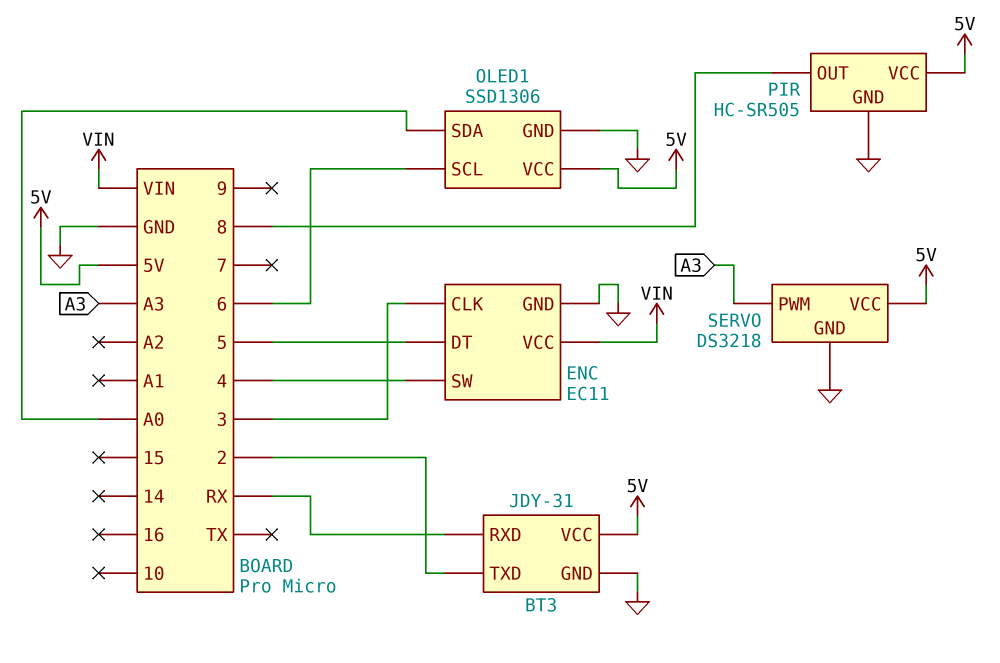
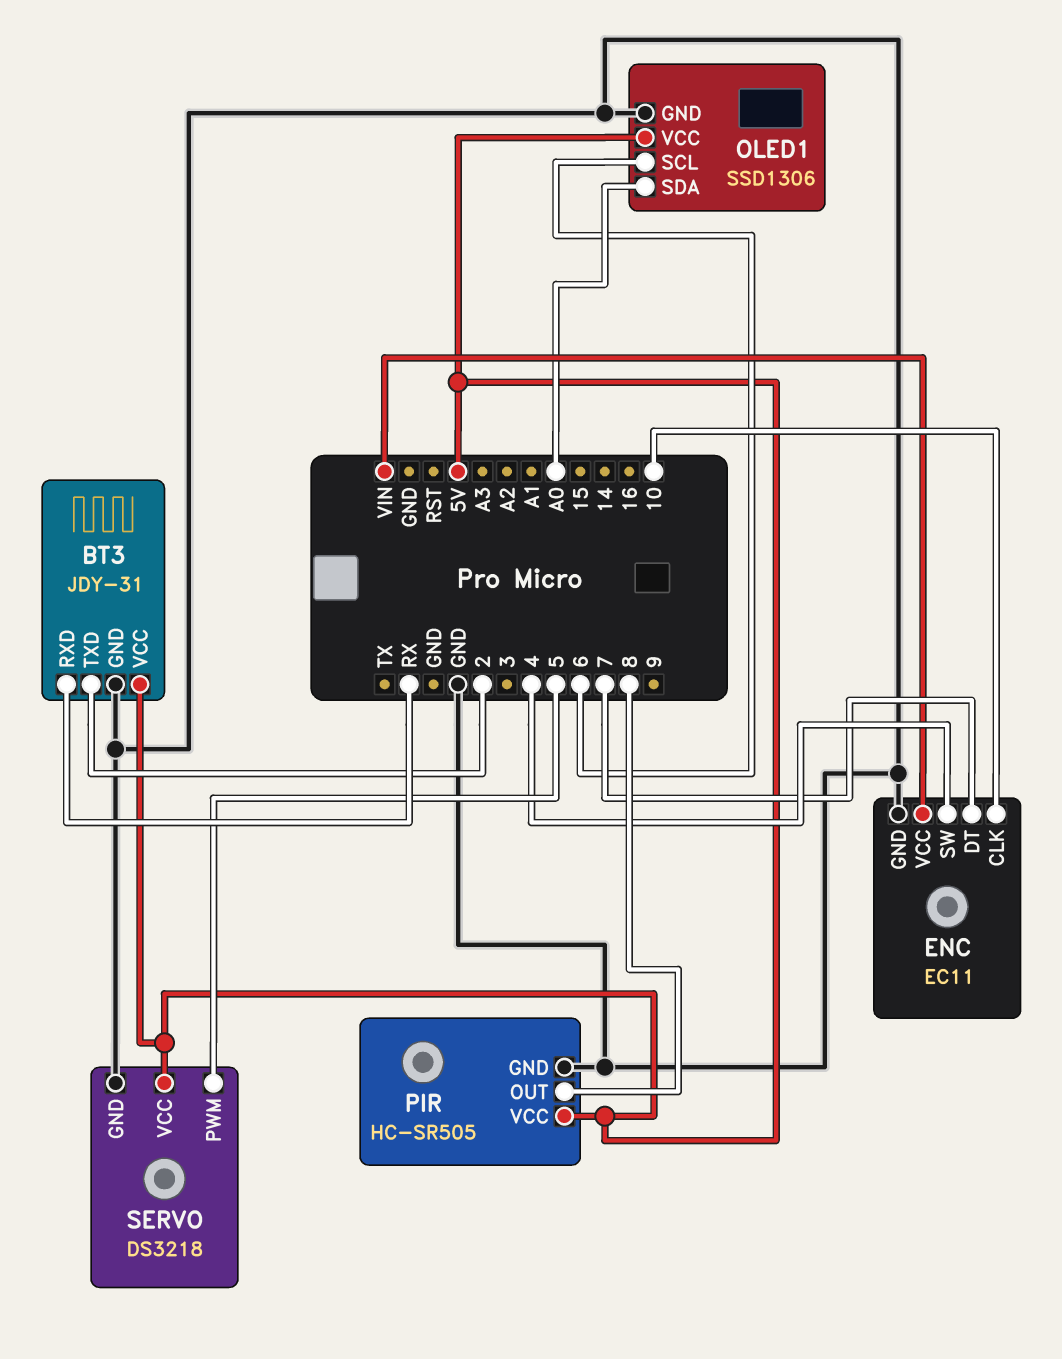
ENC pin CLK: 3 -> 10
ENC pin DT: 5 -> 7
SERVO pin PWM: A3 -> 5

